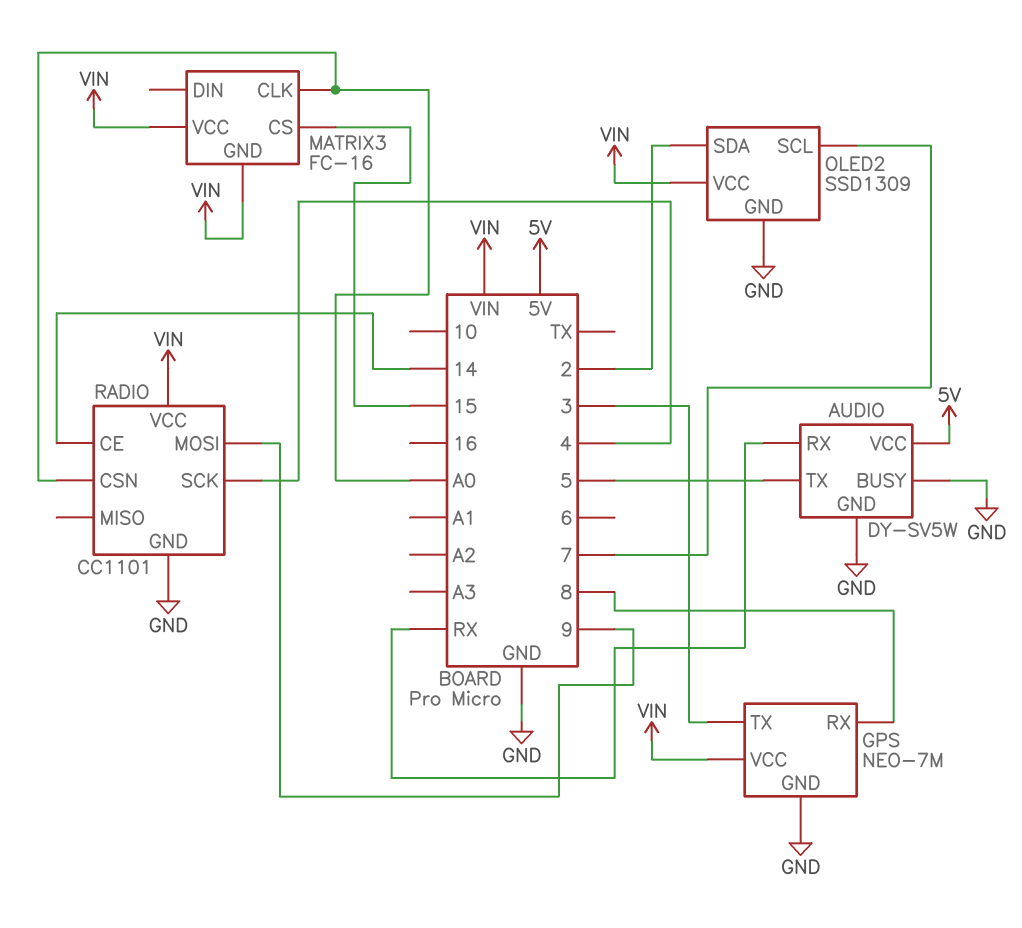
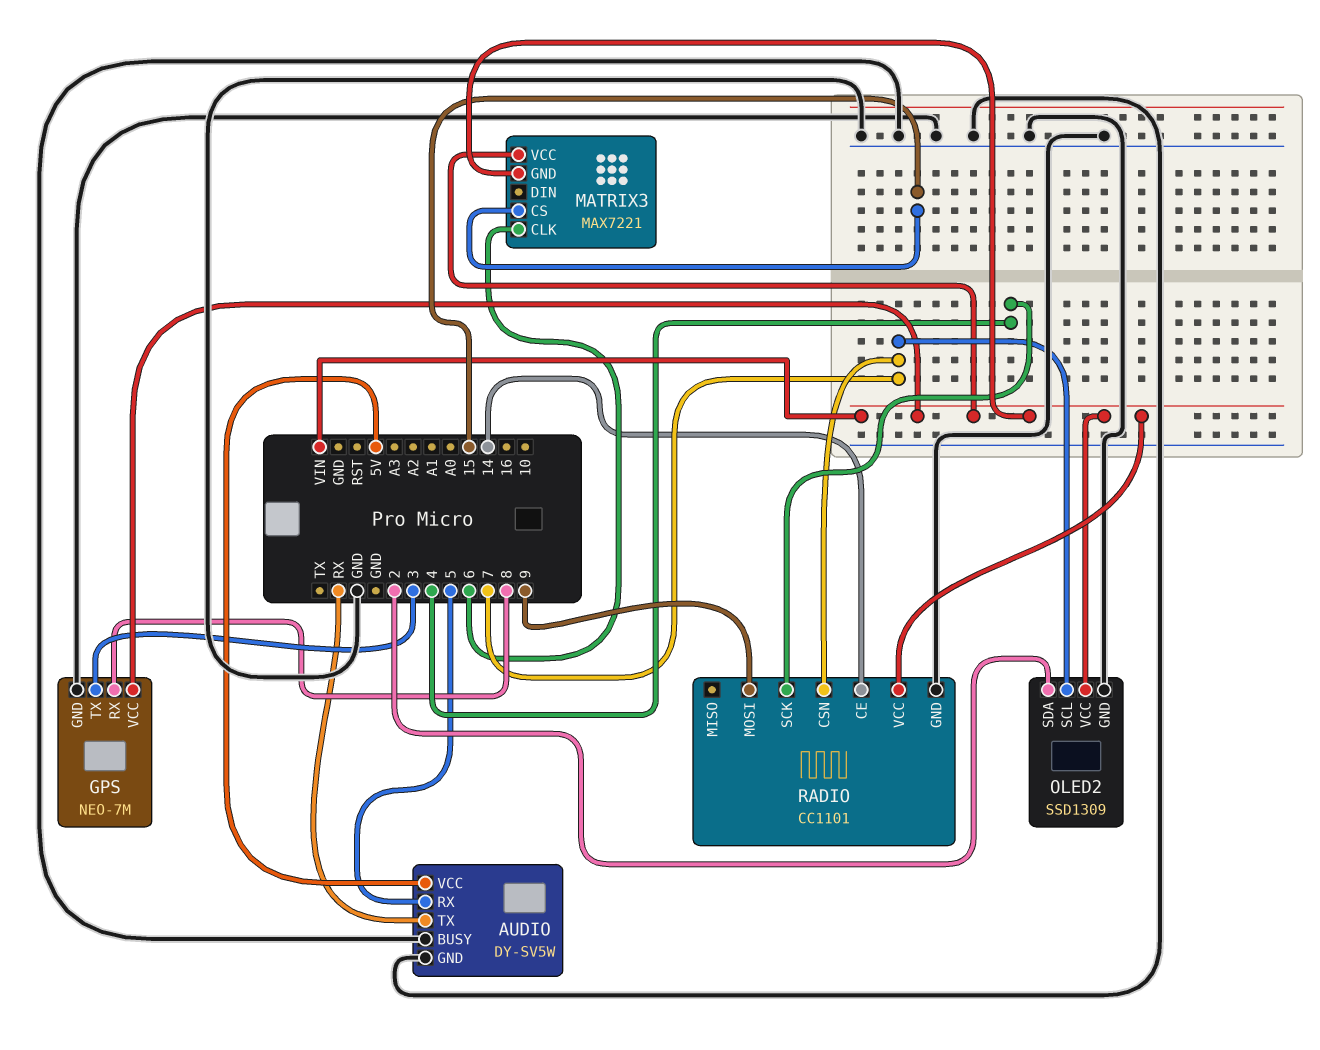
AUDIO pin RX: RX -> 5
AUDIO pin TX: 5 -> RX
MATRIX3: FC-16 -> MAX7221
MATRIX3 pin CLK: A0 -> 6
RADIO pin CSN: A0 -> 7

